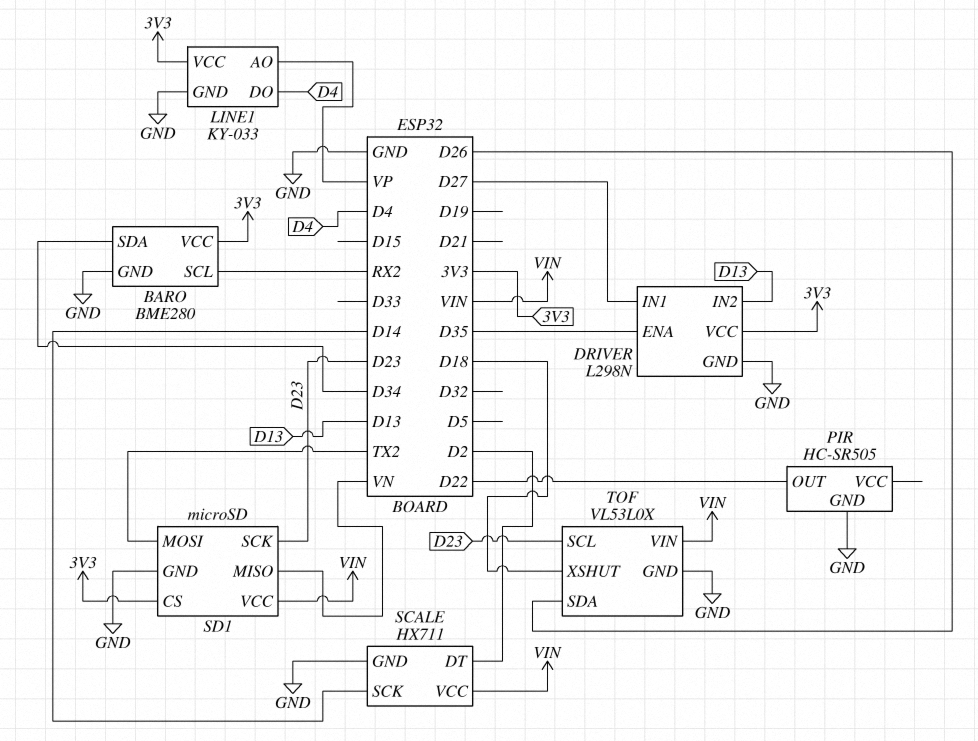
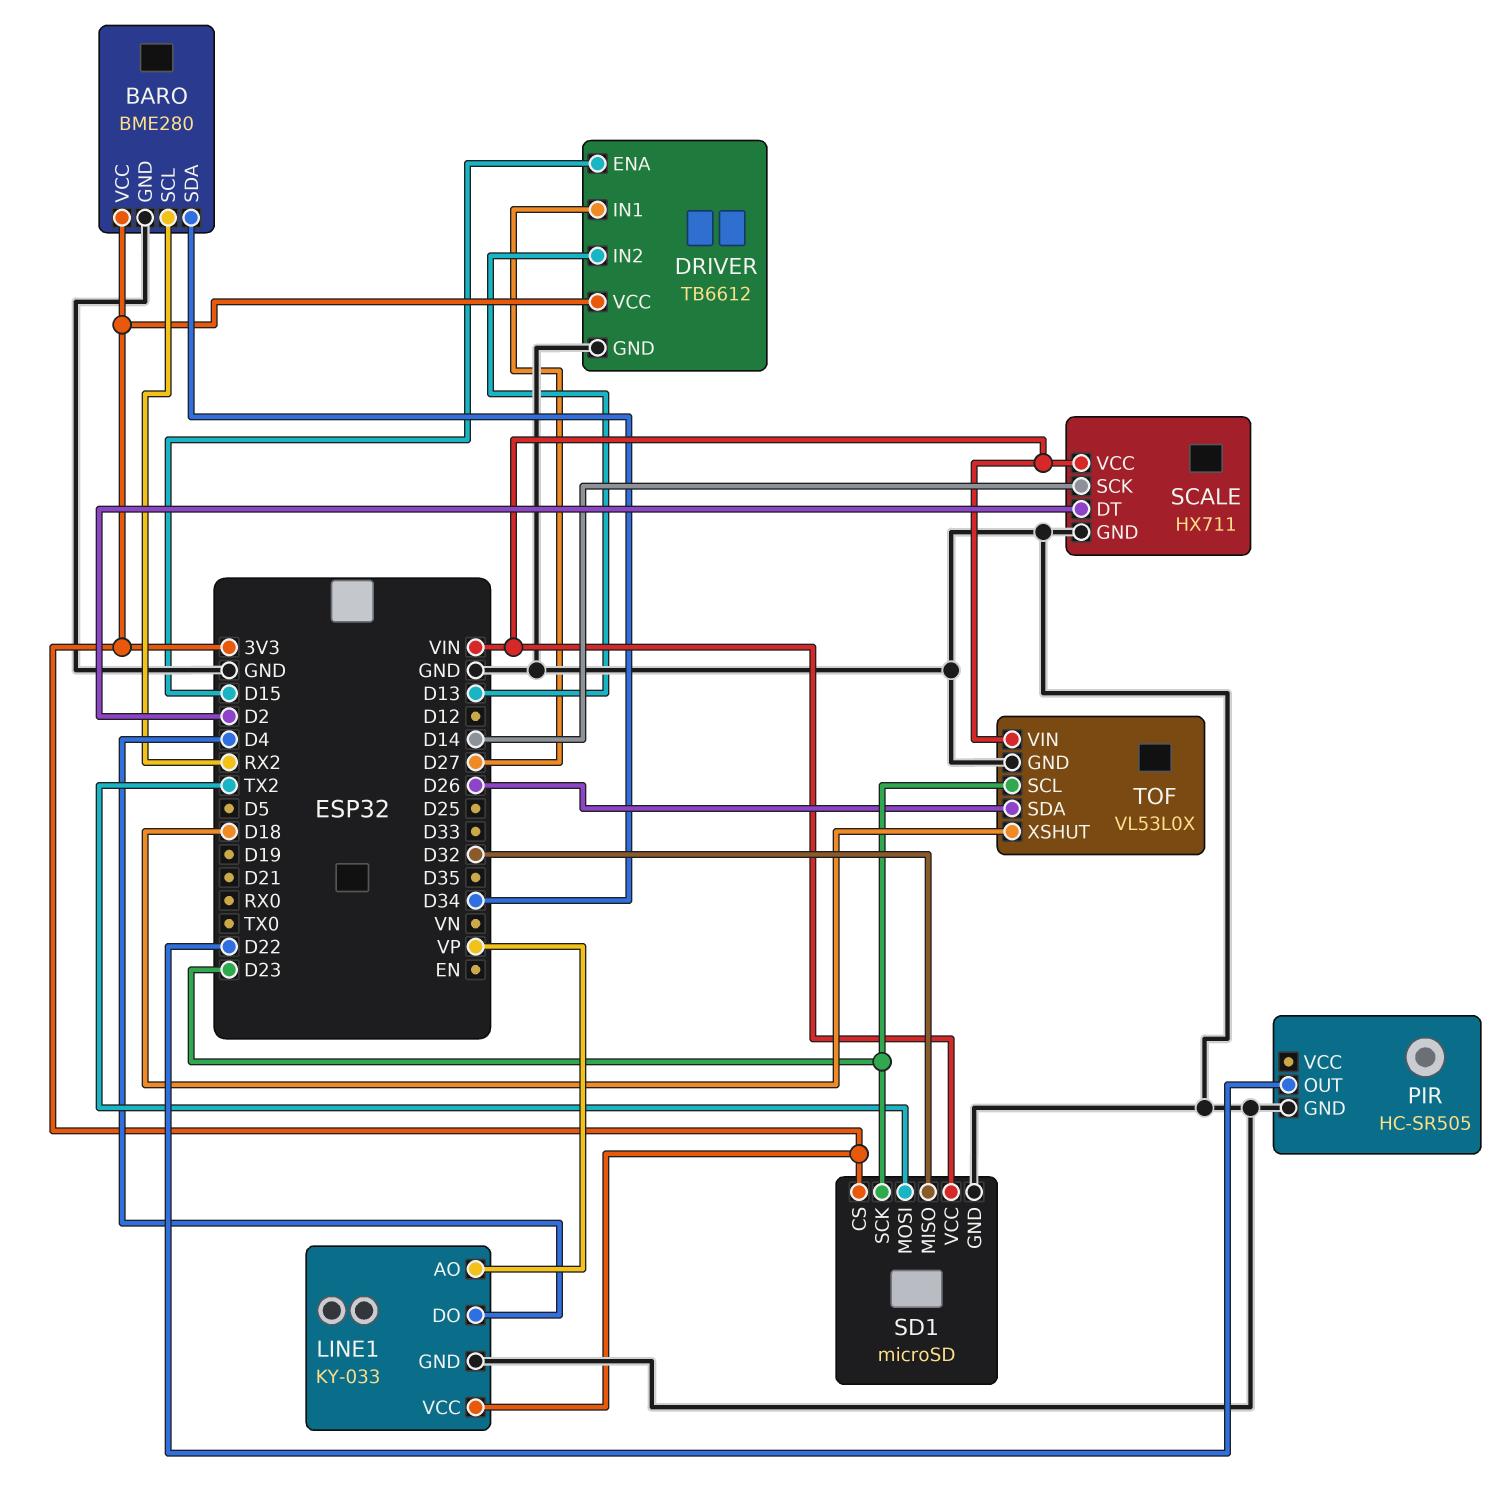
DRIVER: L298N -> TB6612
DRIVER pin ENA: D35 -> D15
SD1 pin MISO: VN -> D32

